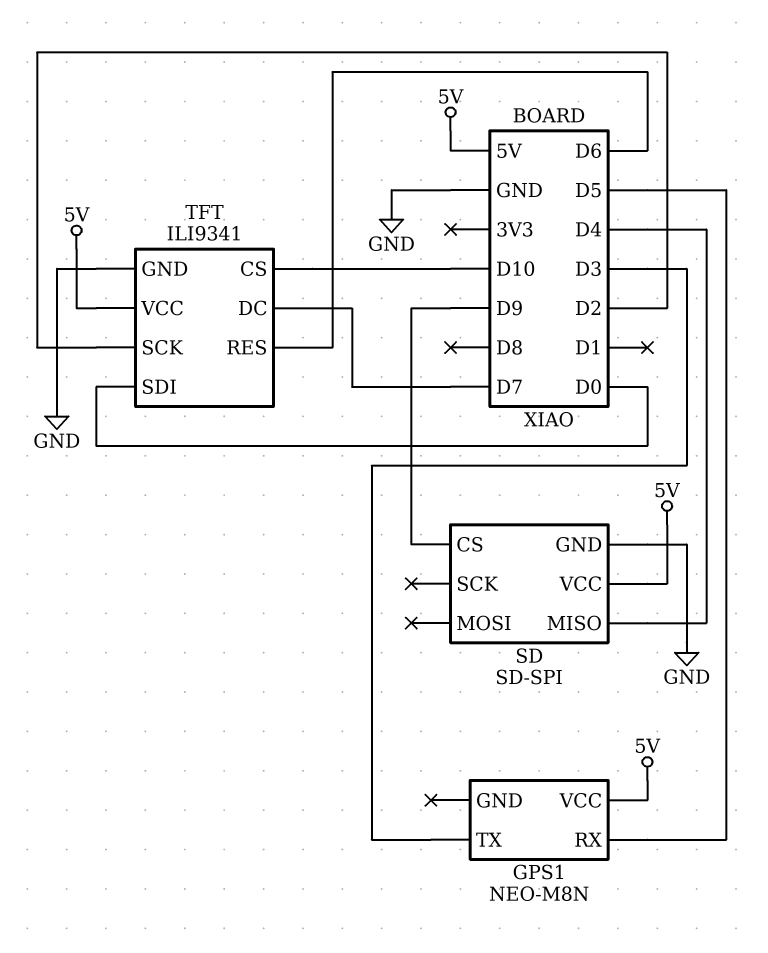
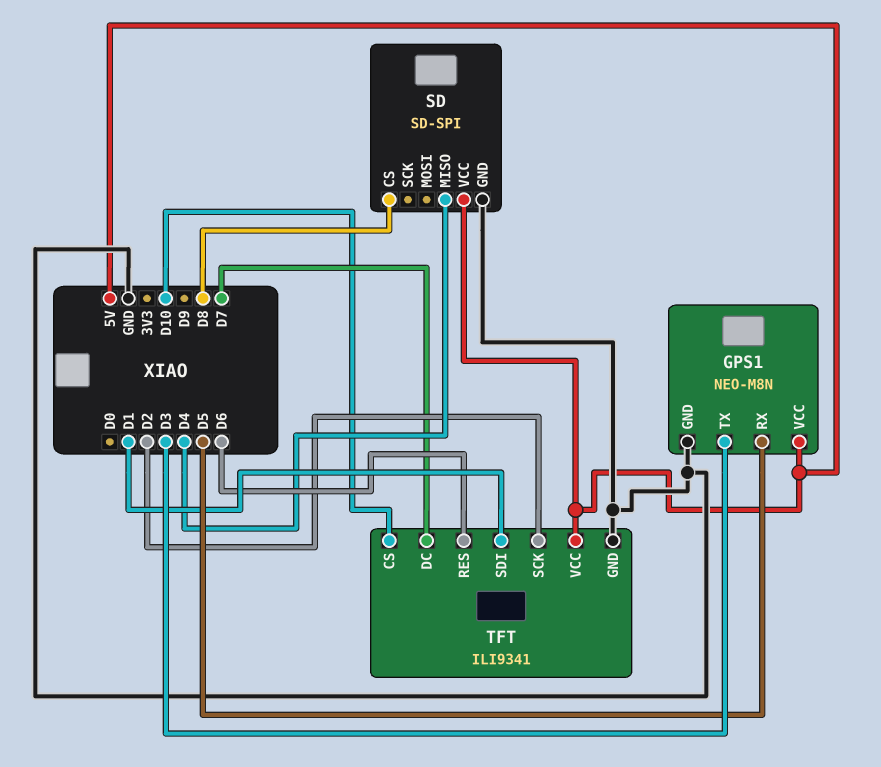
GPS1 pin GND: none -> GND
SD pin CS: D9 -> D8
TFT pin SDI: D0 -> D1

